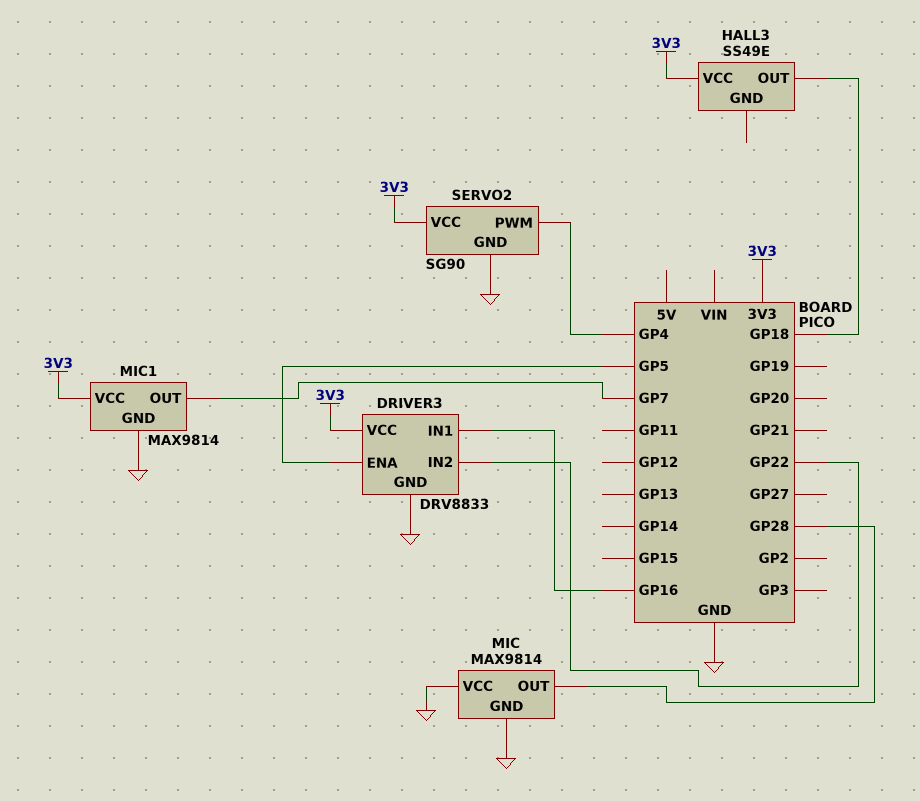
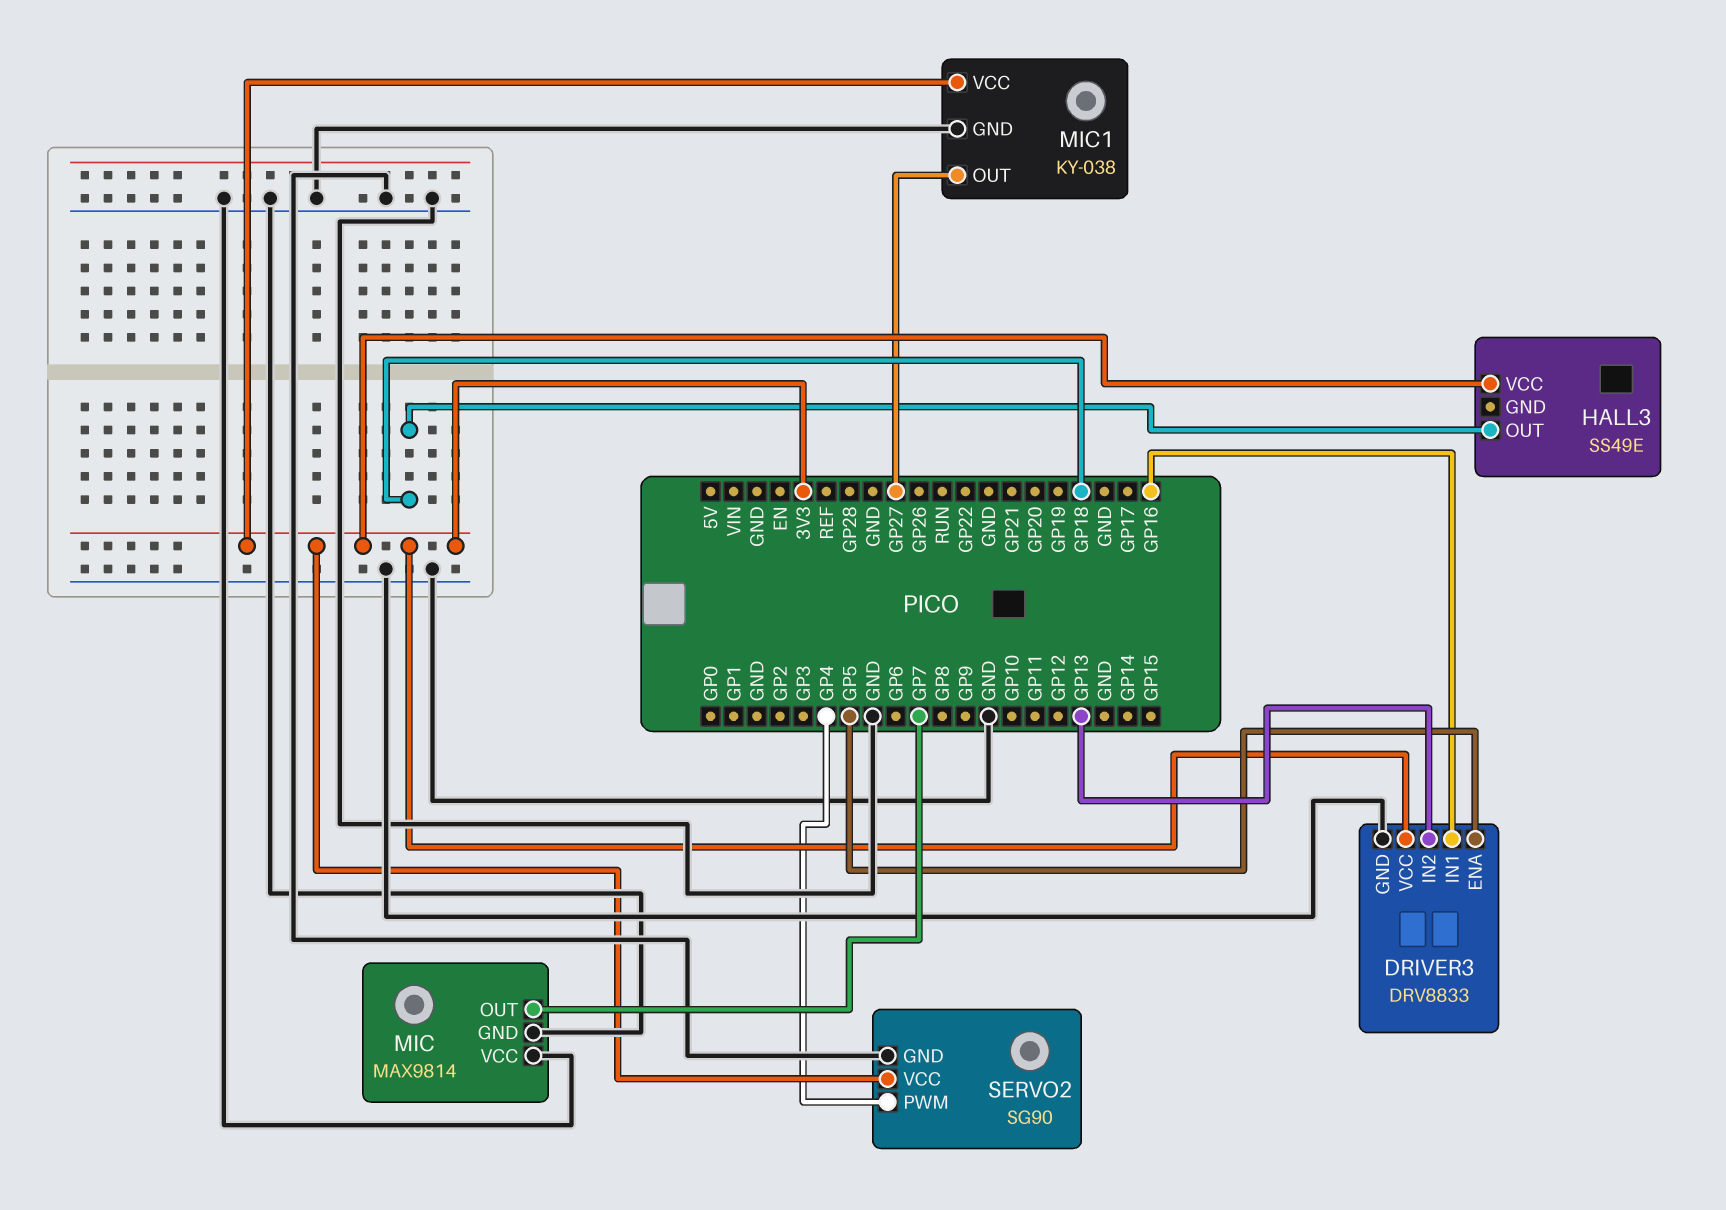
DRIVER3 pin IN2: GP22 -> GP13
MIC pin OUT: GP28 -> GP7
MIC1: MAX9814 -> KY-038
MIC1 pin OUT: GP7 -> GP27

